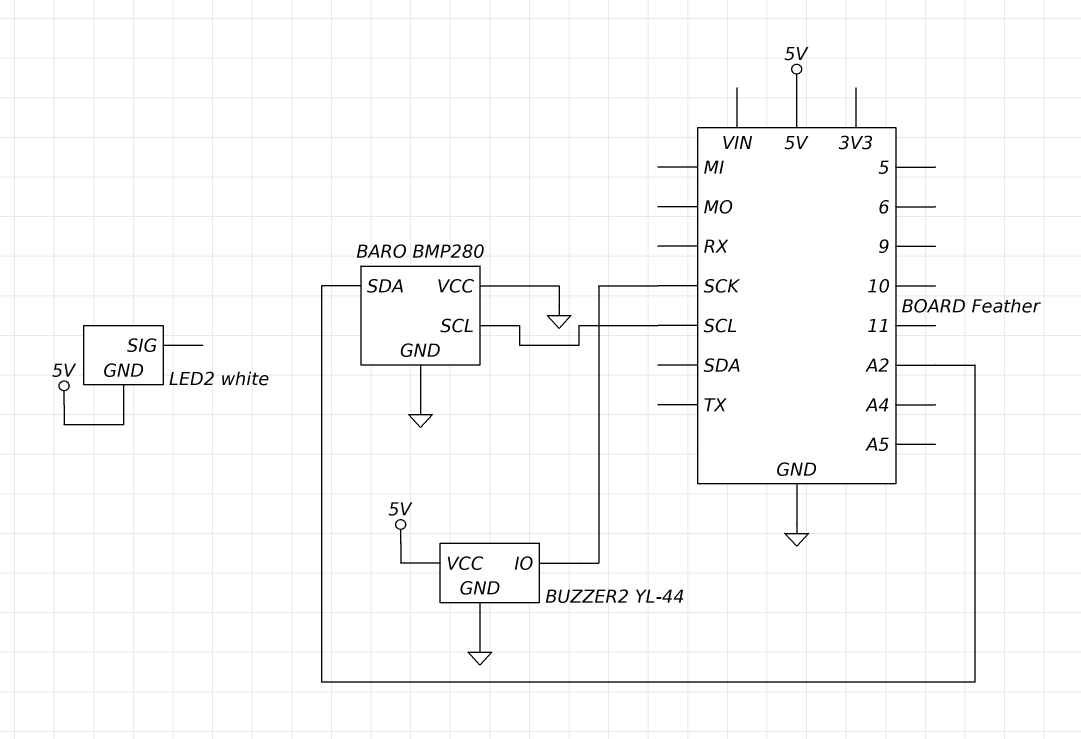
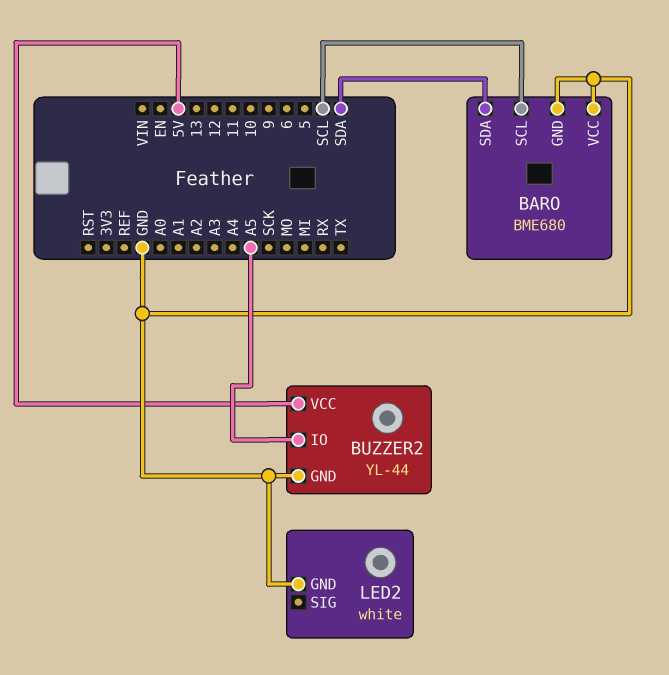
BARO: BMP280 -> BME680
BARO pin SDA: A2 -> SDA
BUZZER2 pin IO: SCK -> A5
LED2 pin GND: 5V -> GND

